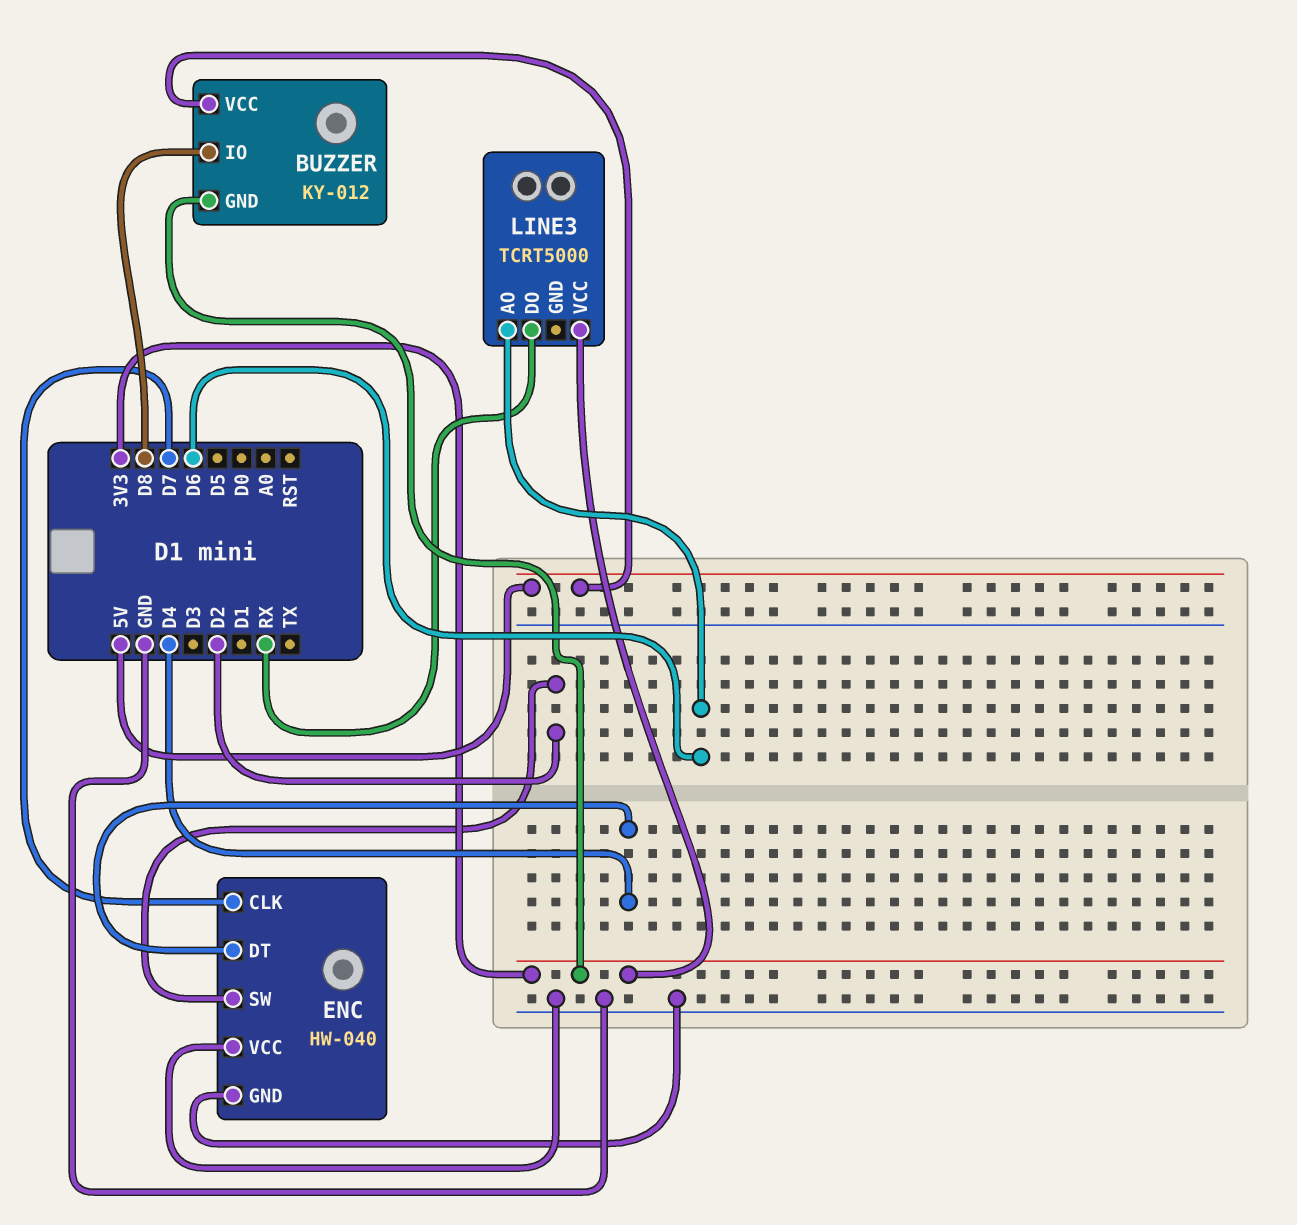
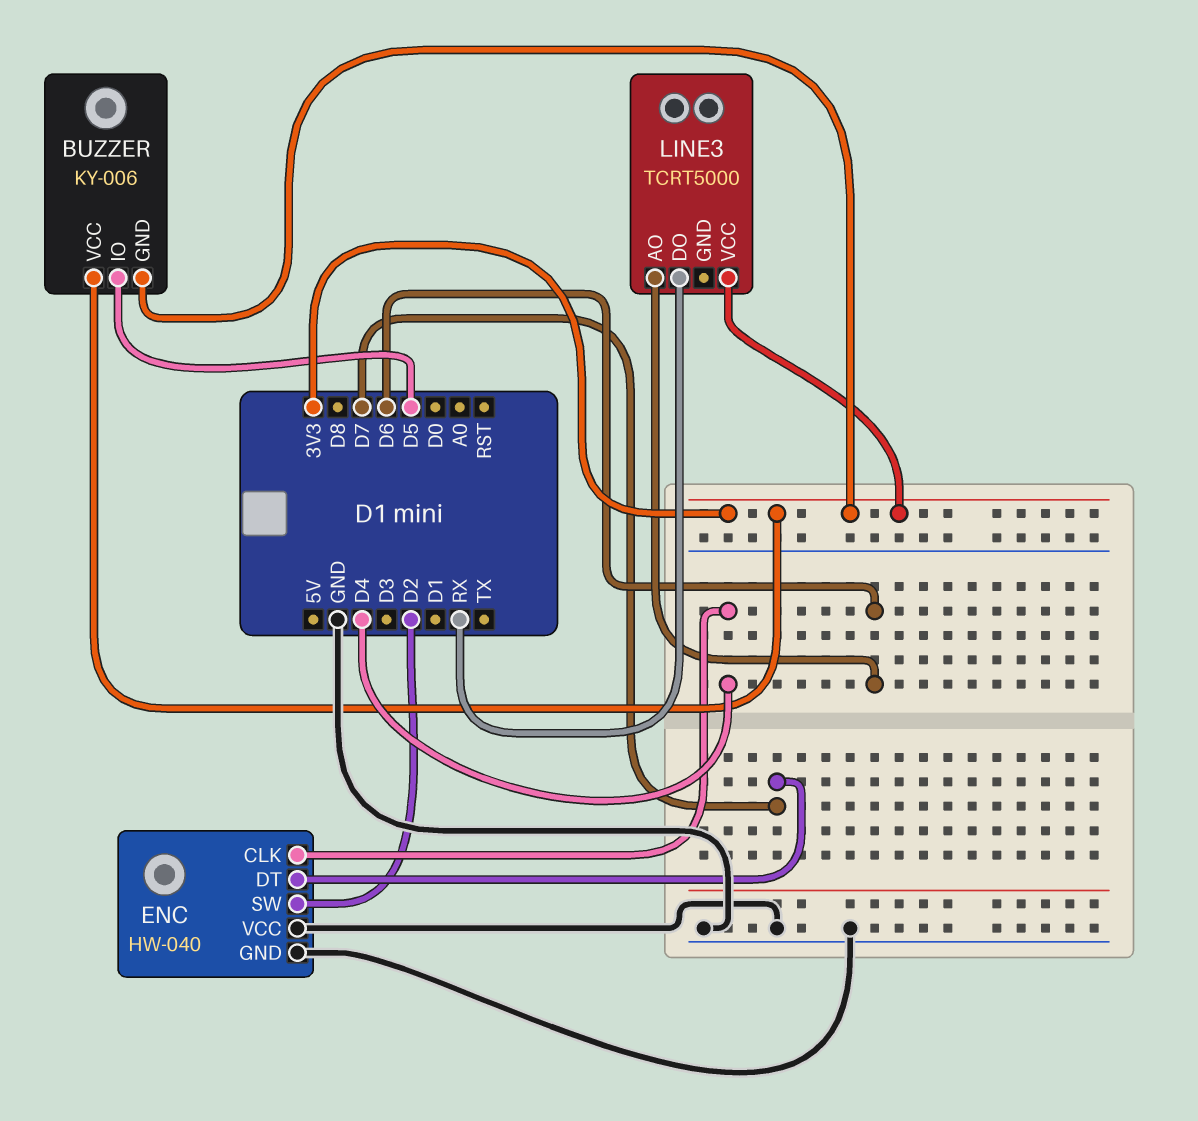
BUZZER: KY-012 -> KY-006
BUZZER pin IO: D8 -> D5
BUZZER pin VCC: 5V -> 3V3
ENC pin CLK: D7 -> D4
ENC pin DT: D4 -> D7

